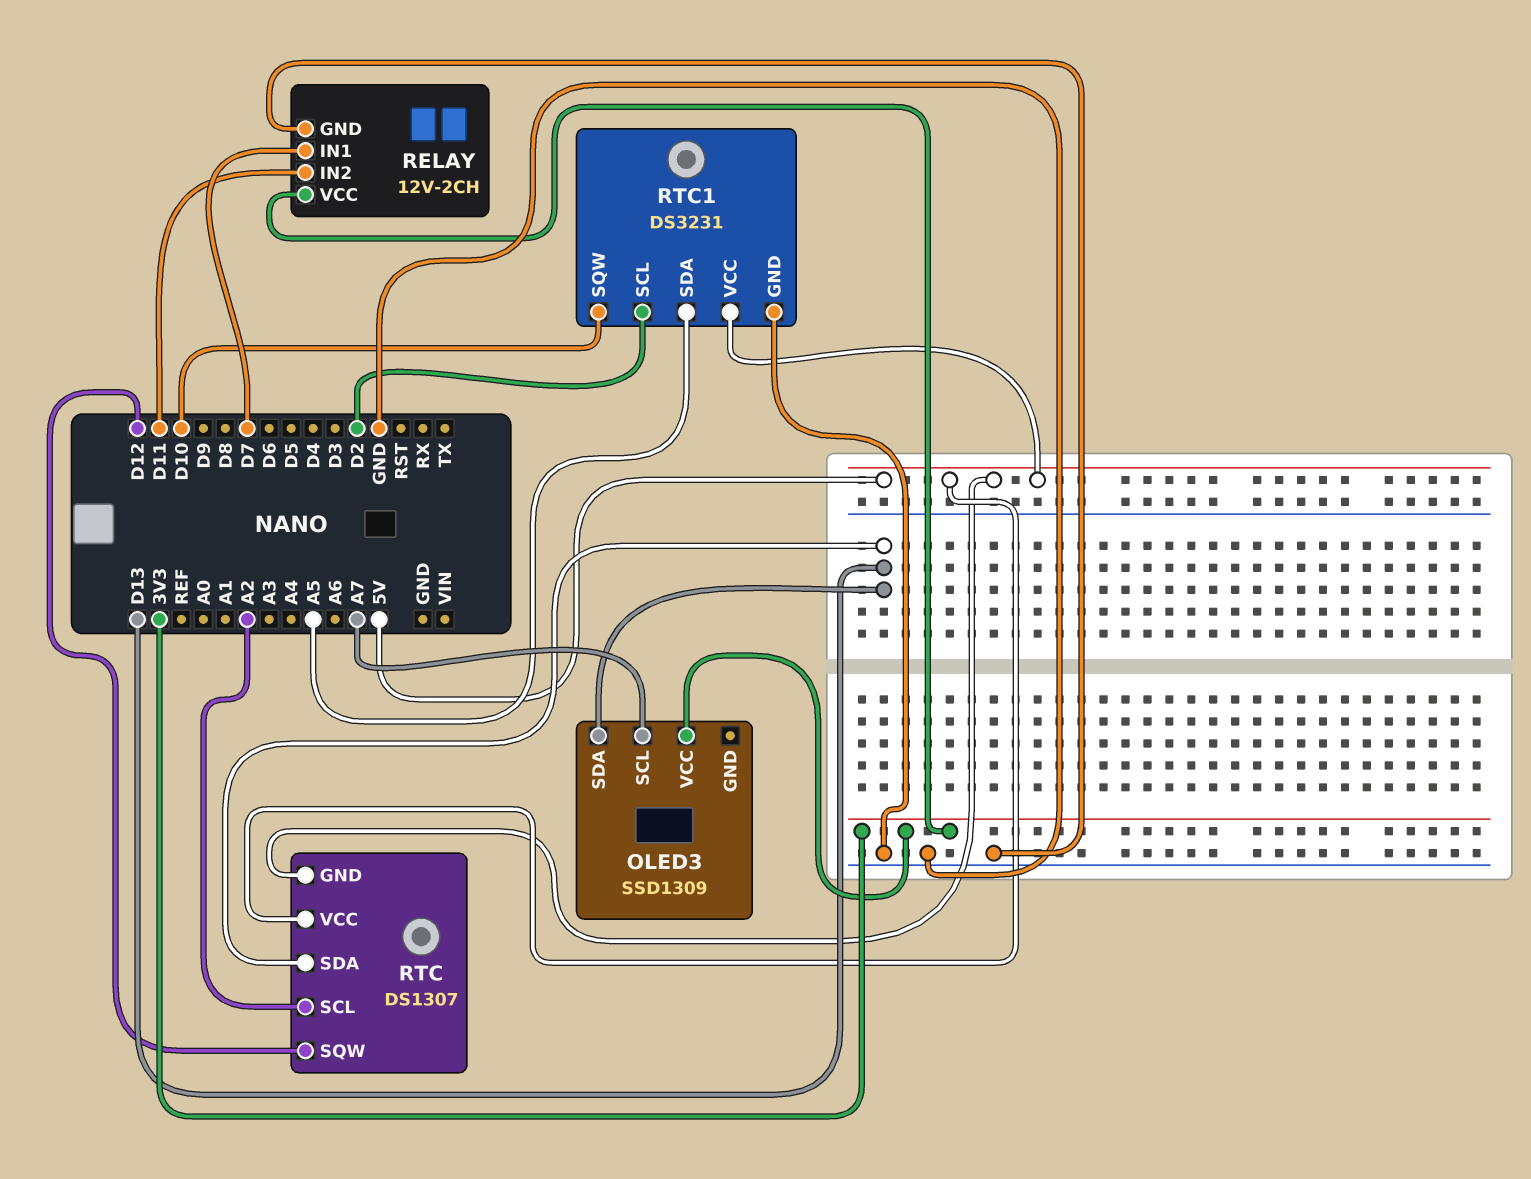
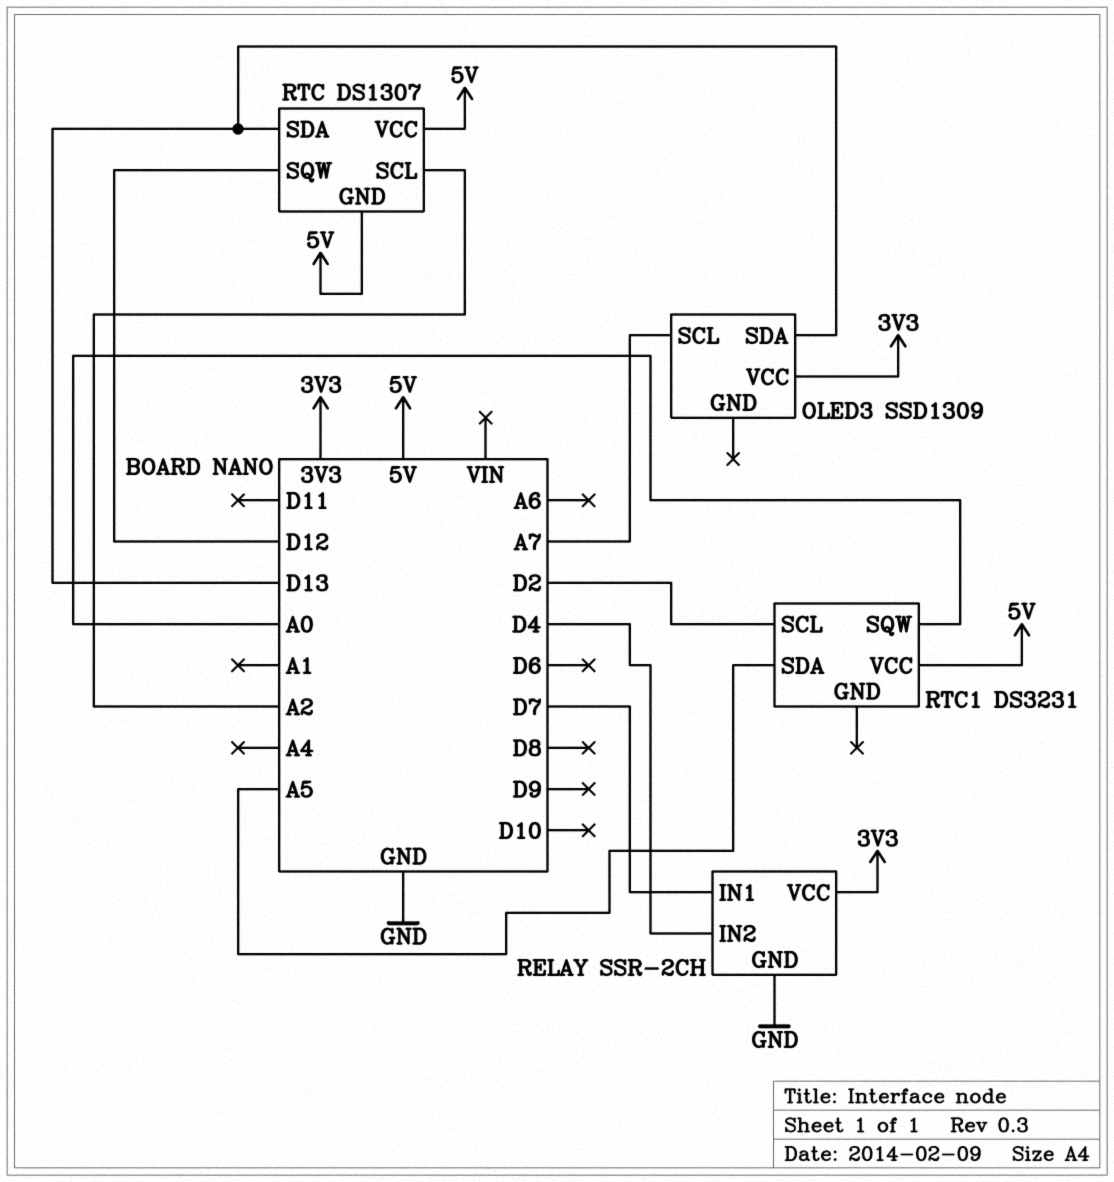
RELAY: 12V-2CH -> SSR-2CH
RELAY pin IN2: D11 -> D4
RTC1 pin GND: GND -> none
RTC1 pin SQW: D10 -> A0

